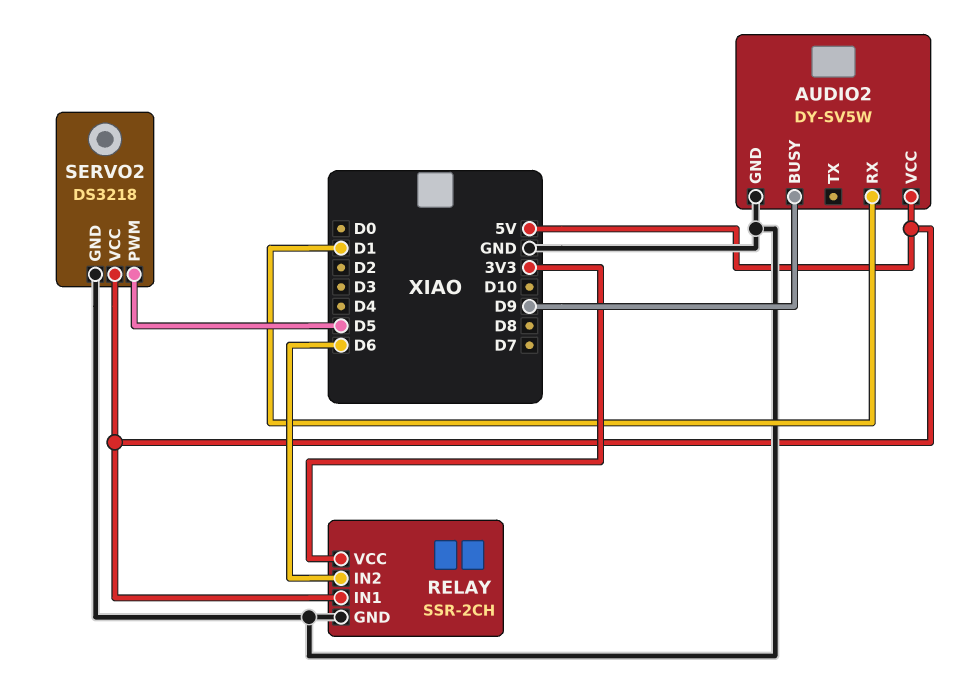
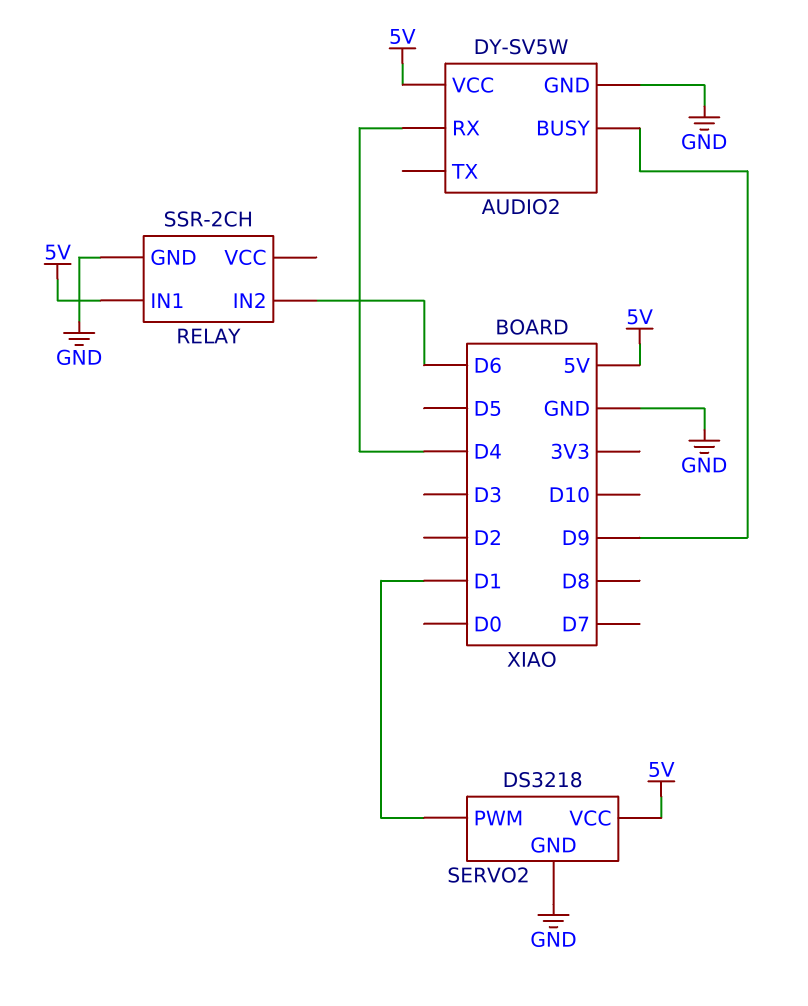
AUDIO2 pin RX: D1 -> D4
RELAY pin VCC: 3V3 -> none
SERVO2 pin PWM: D5 -> D1

